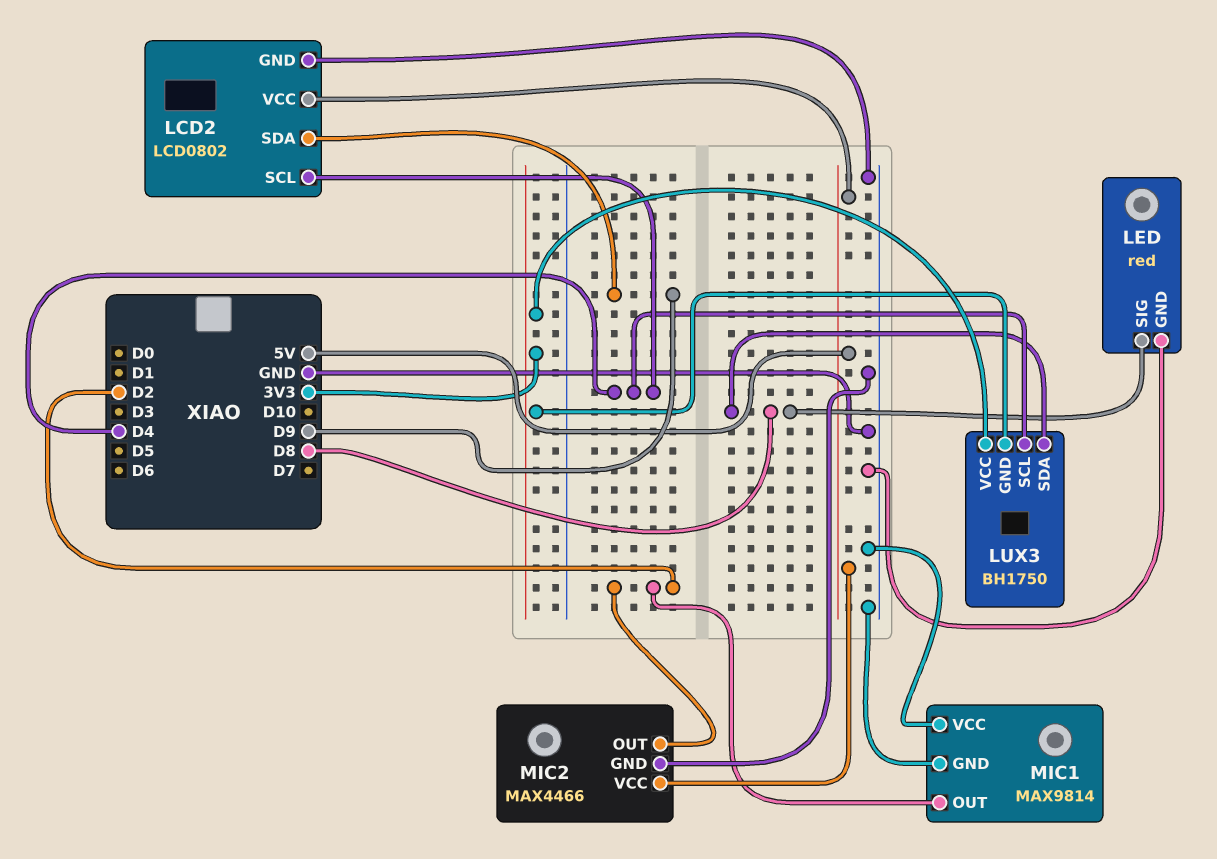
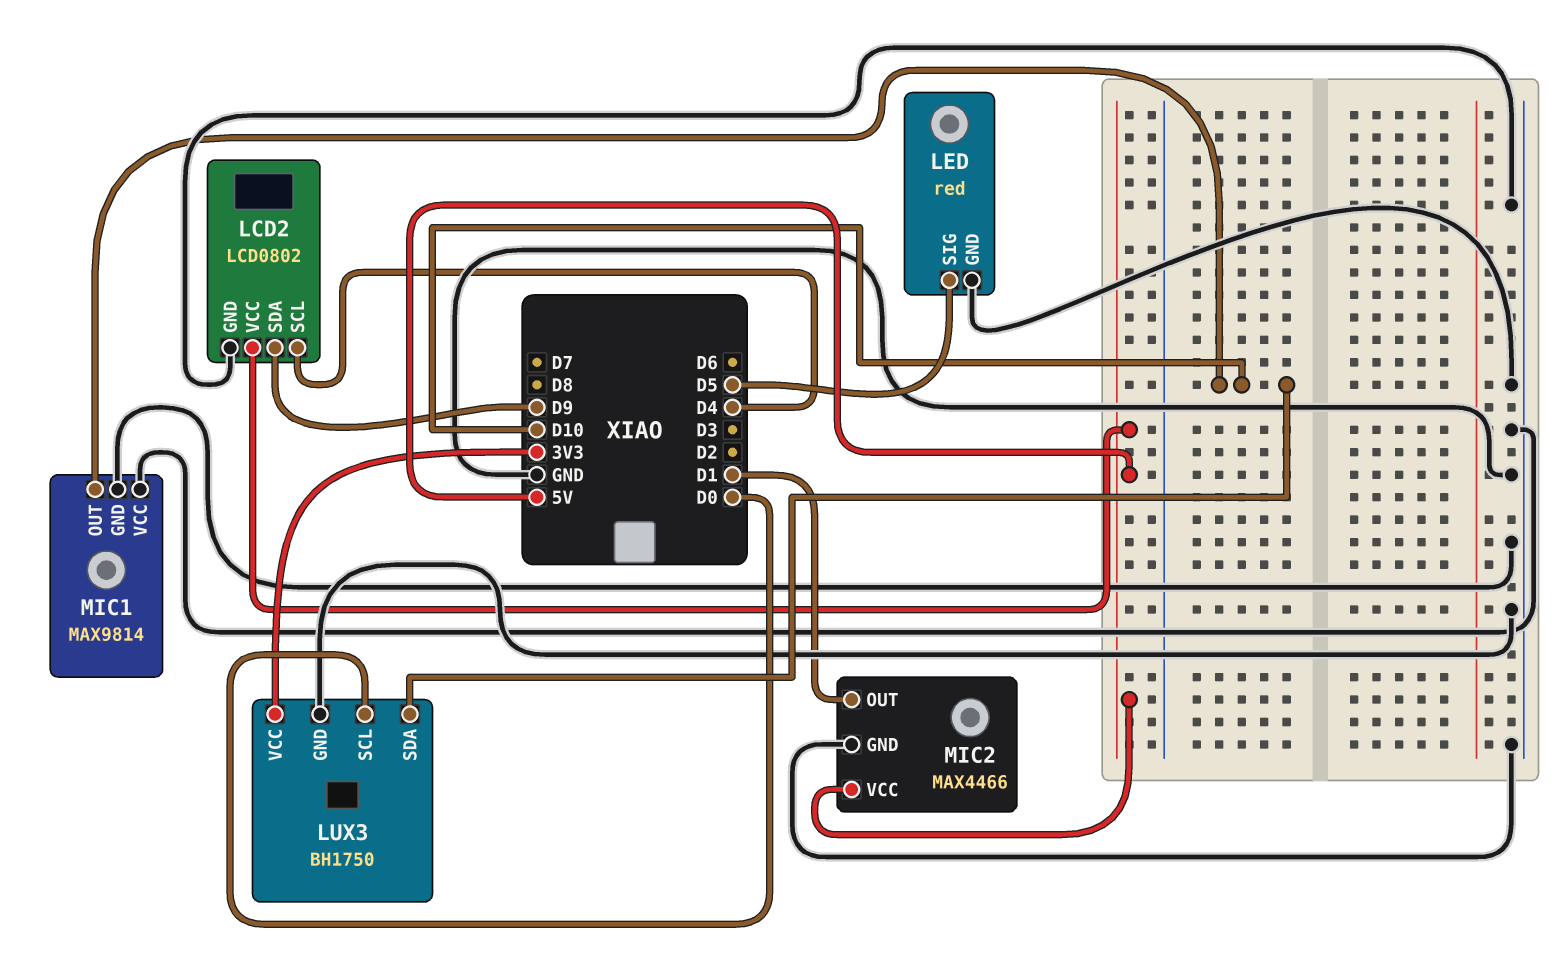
LED pin SIG: D8 -> D5
LUX3 pin GND: 3V3 -> GND
LUX3 pin SCL: D4 -> D0
LUX3 pin SDA: D8 -> D10
MIC1 pin OUT: D2 -> D10
MIC2 pin OUT: D2 -> D1

